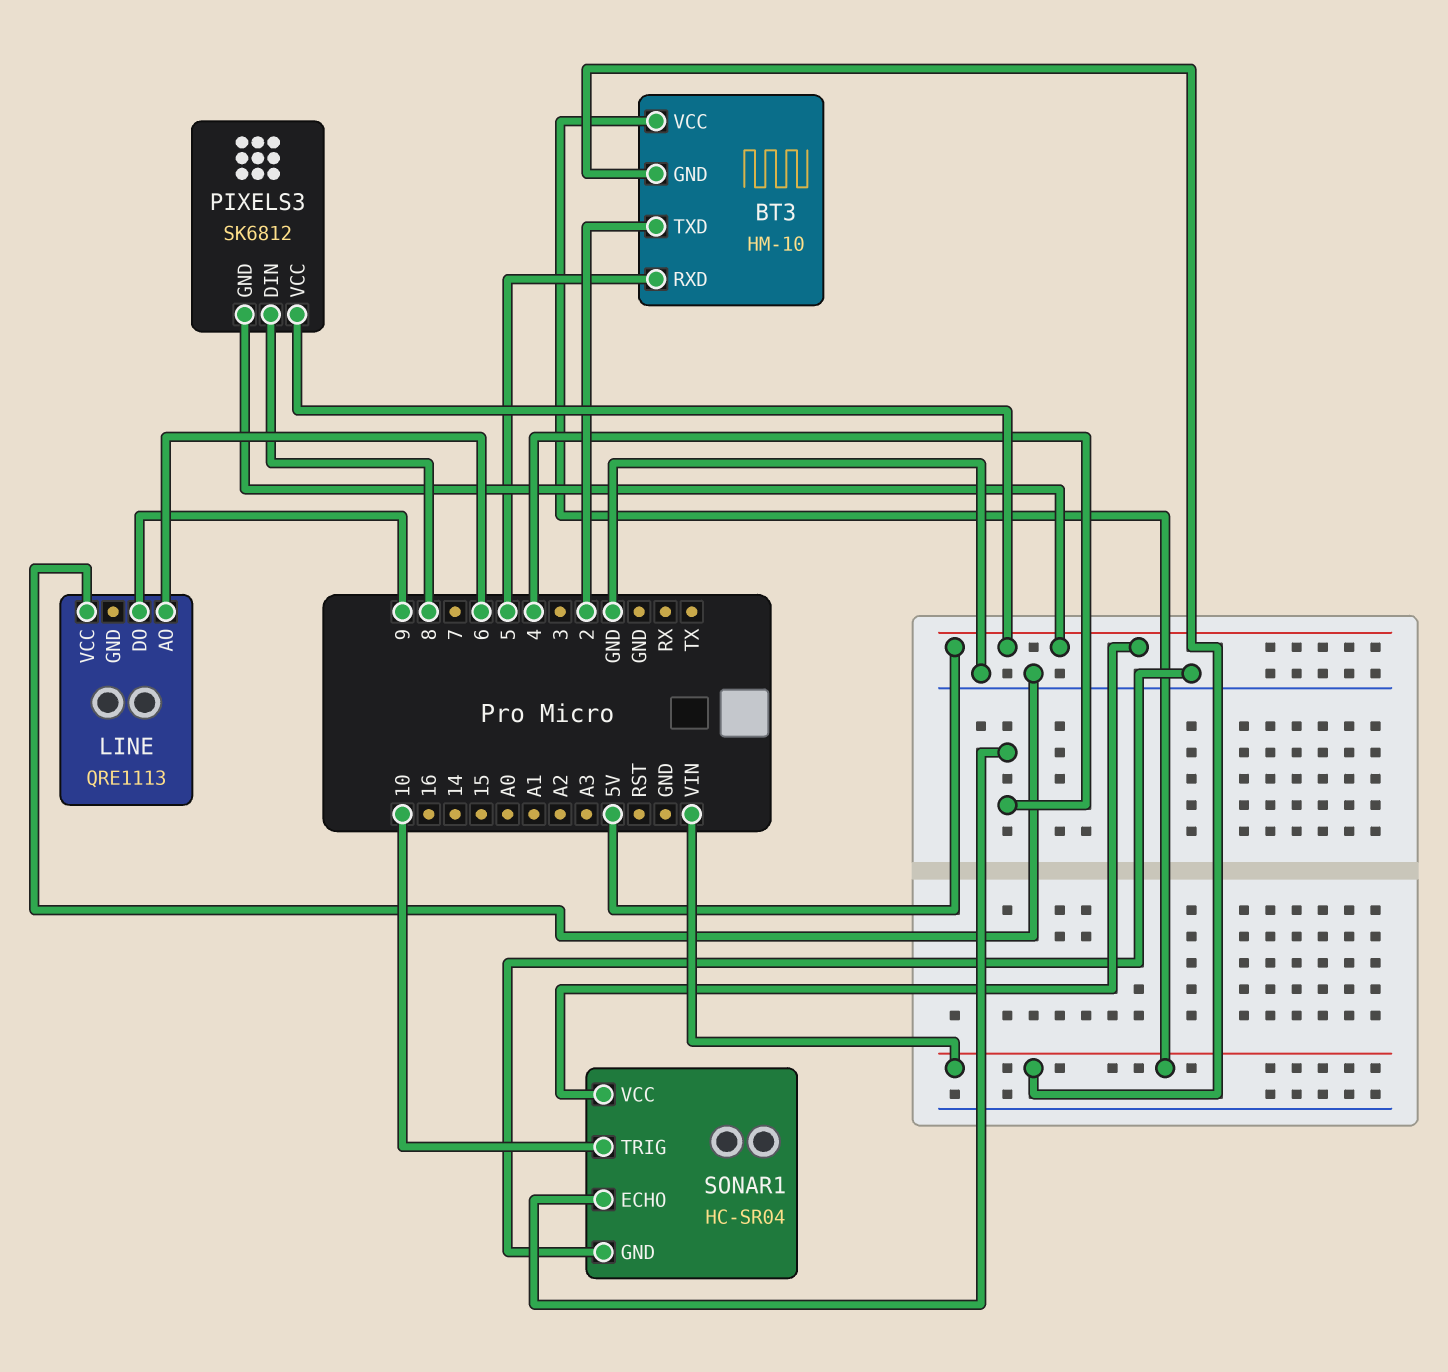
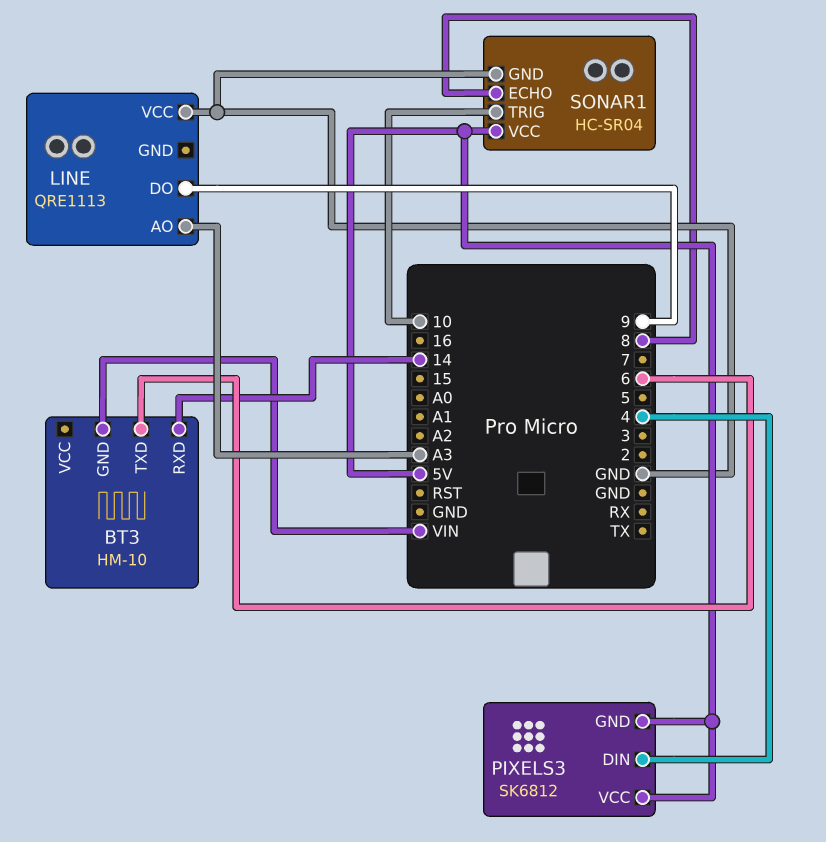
BT3 pin RXD: 5 -> 14
BT3 pin TXD: 2 -> 6
BT3 pin VCC: VIN -> none
LINE pin AO: 6 -> A3
PIXELS3 pin DIN: 8 -> 4
SONAR1 pin ECHO: 4 -> 8

